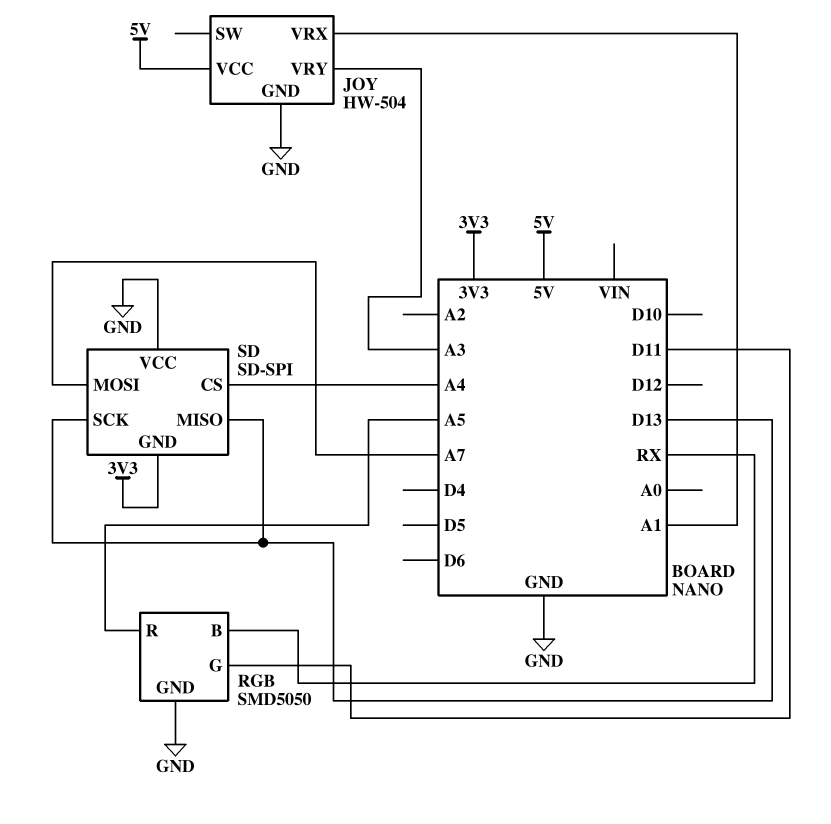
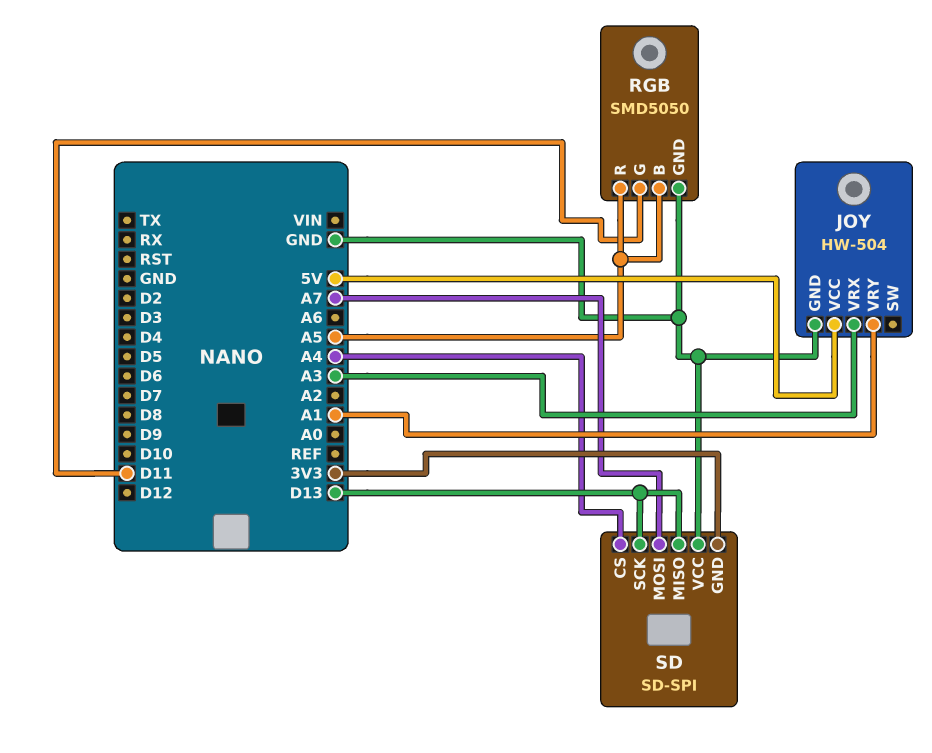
JOY pin VRX: A1 -> A3
JOY pin VRY: A3 -> A1
RGB pin B: RX -> A5

